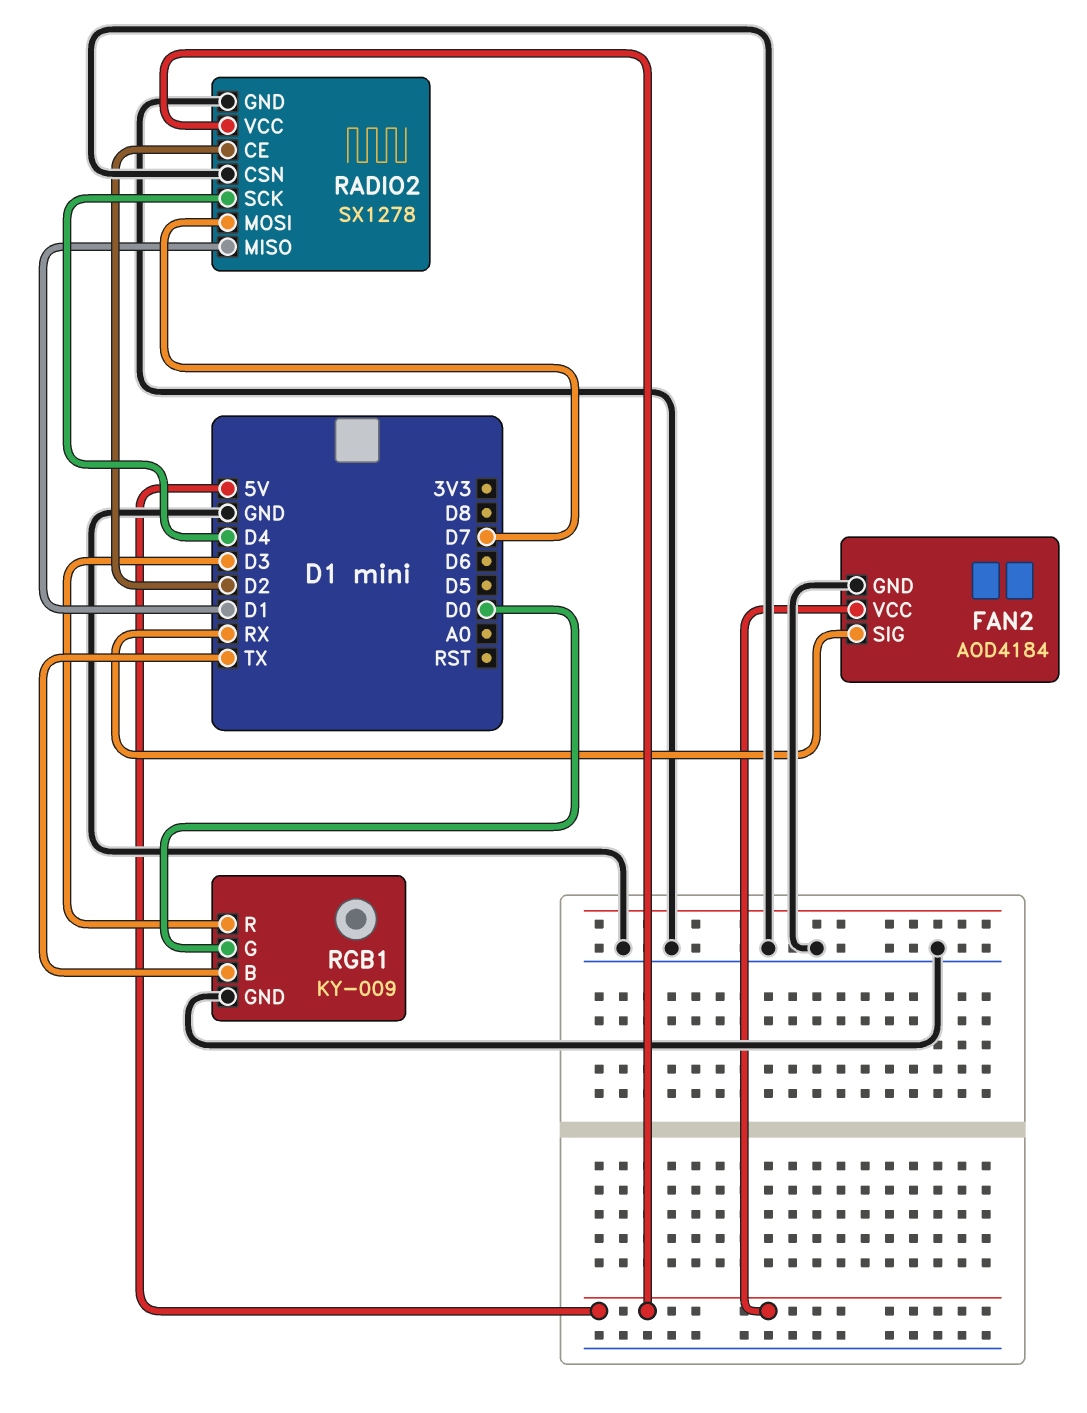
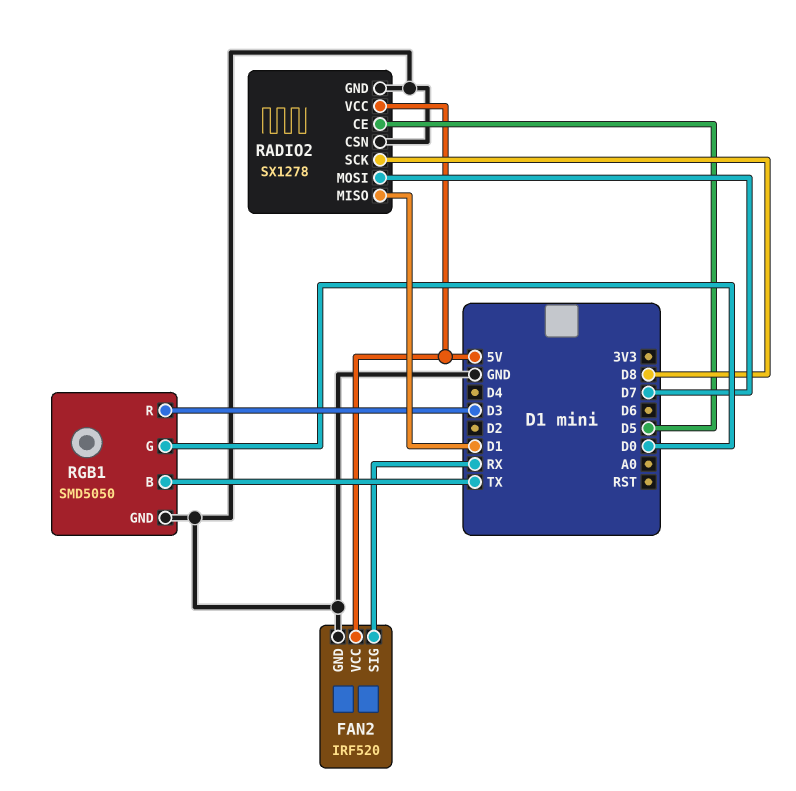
FAN2: AOD4184 -> IRF520
RADIO2 pin CE: D2 -> D5
RADIO2 pin SCK: D4 -> D8
RGB1: KY-009 -> SMD5050

